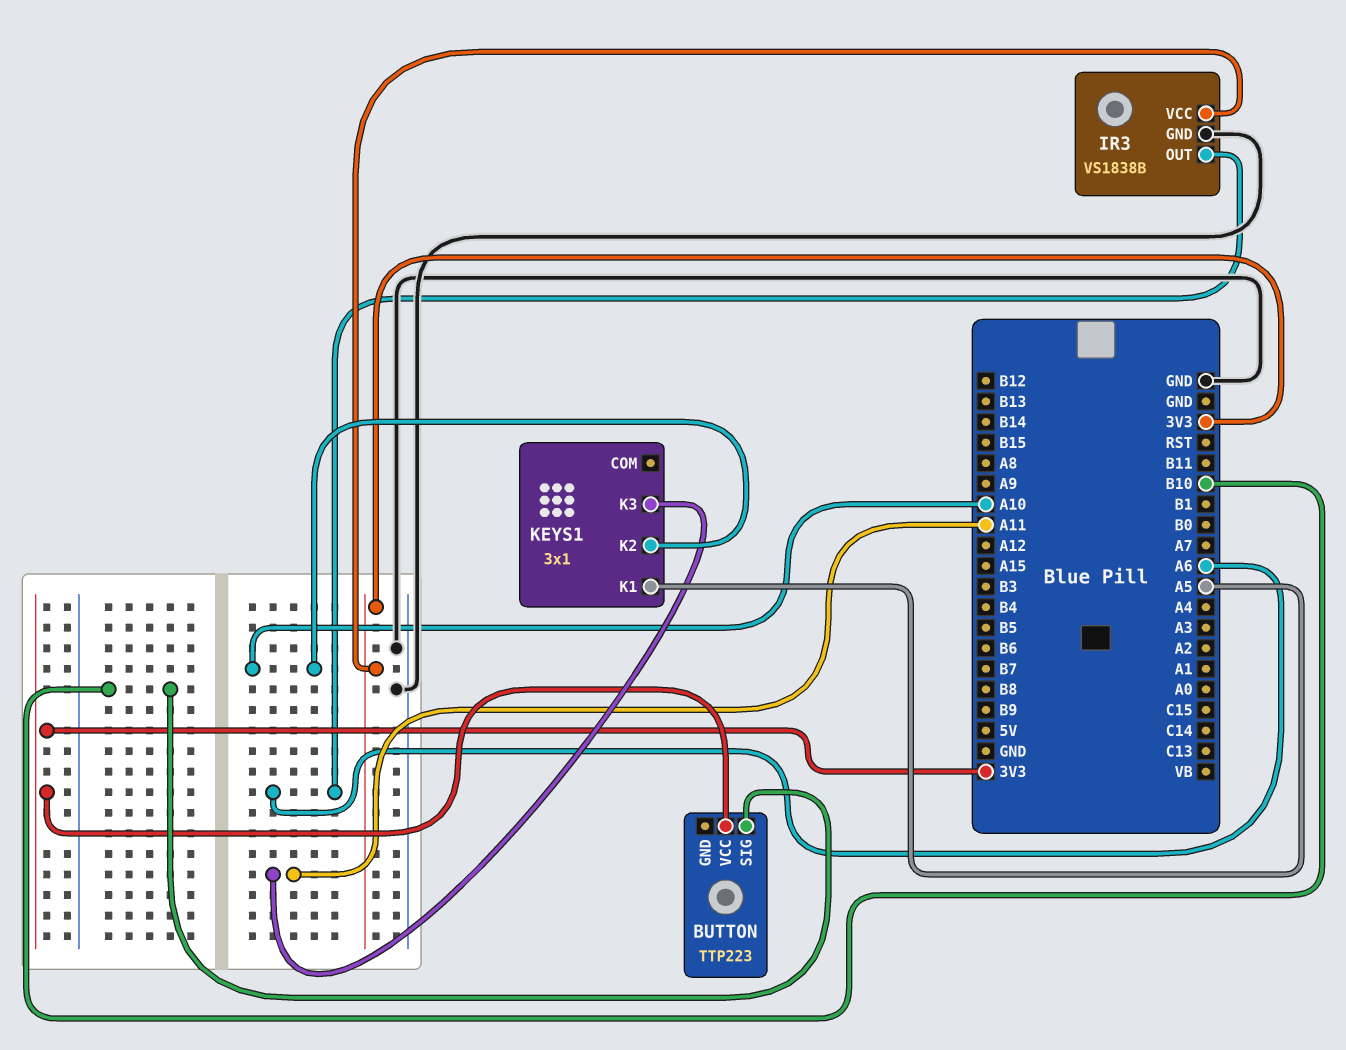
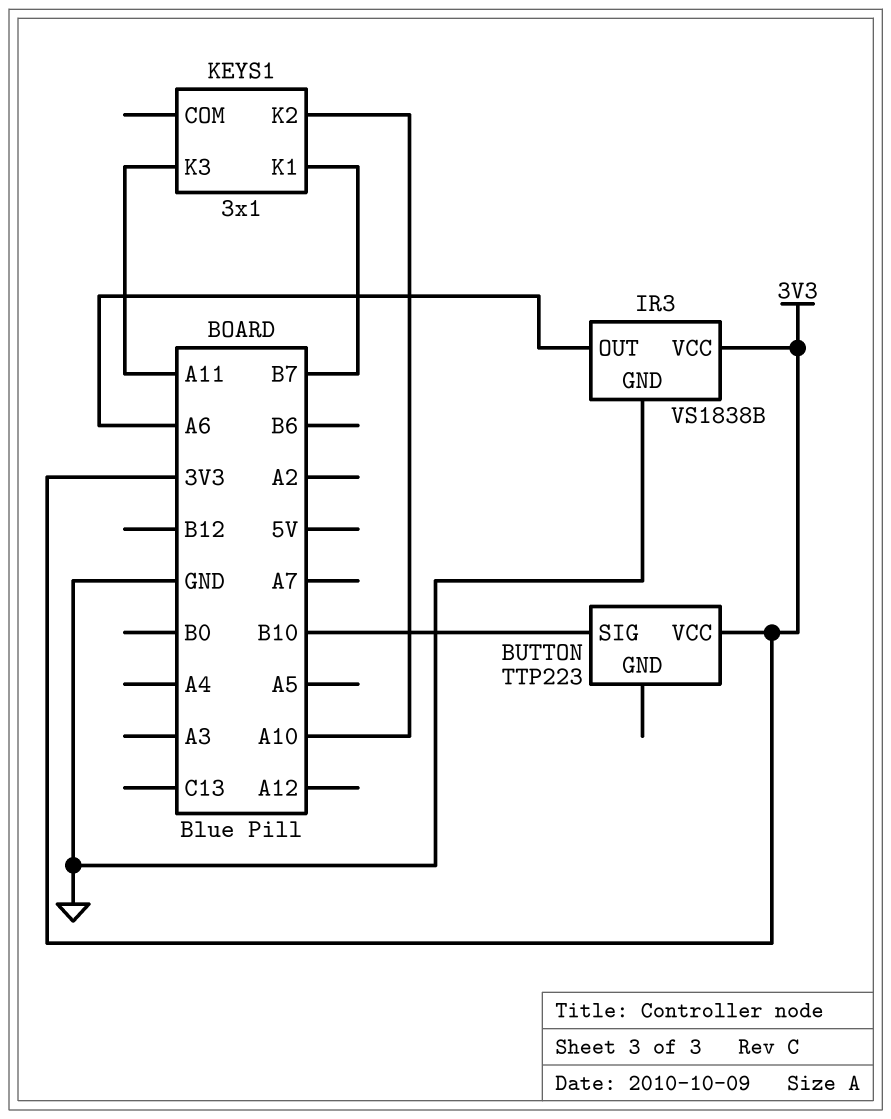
KEYS1 pin K1: A5 -> B7

